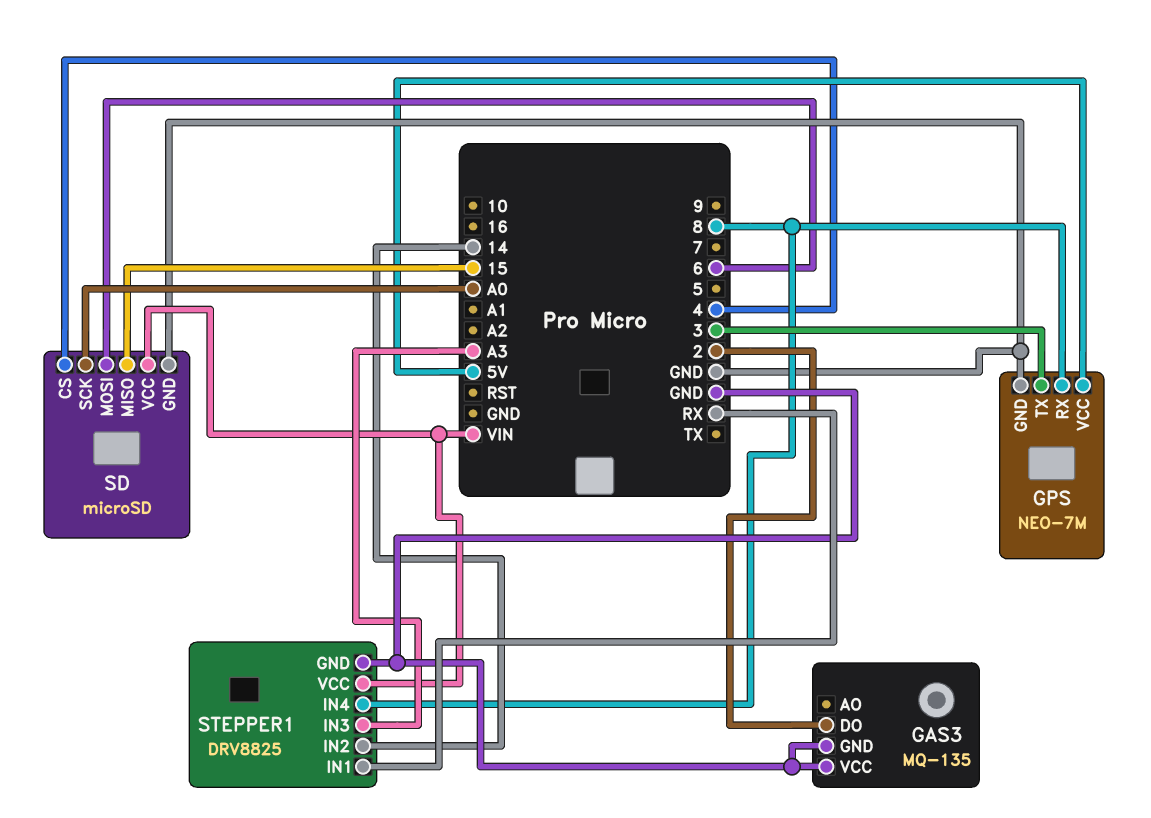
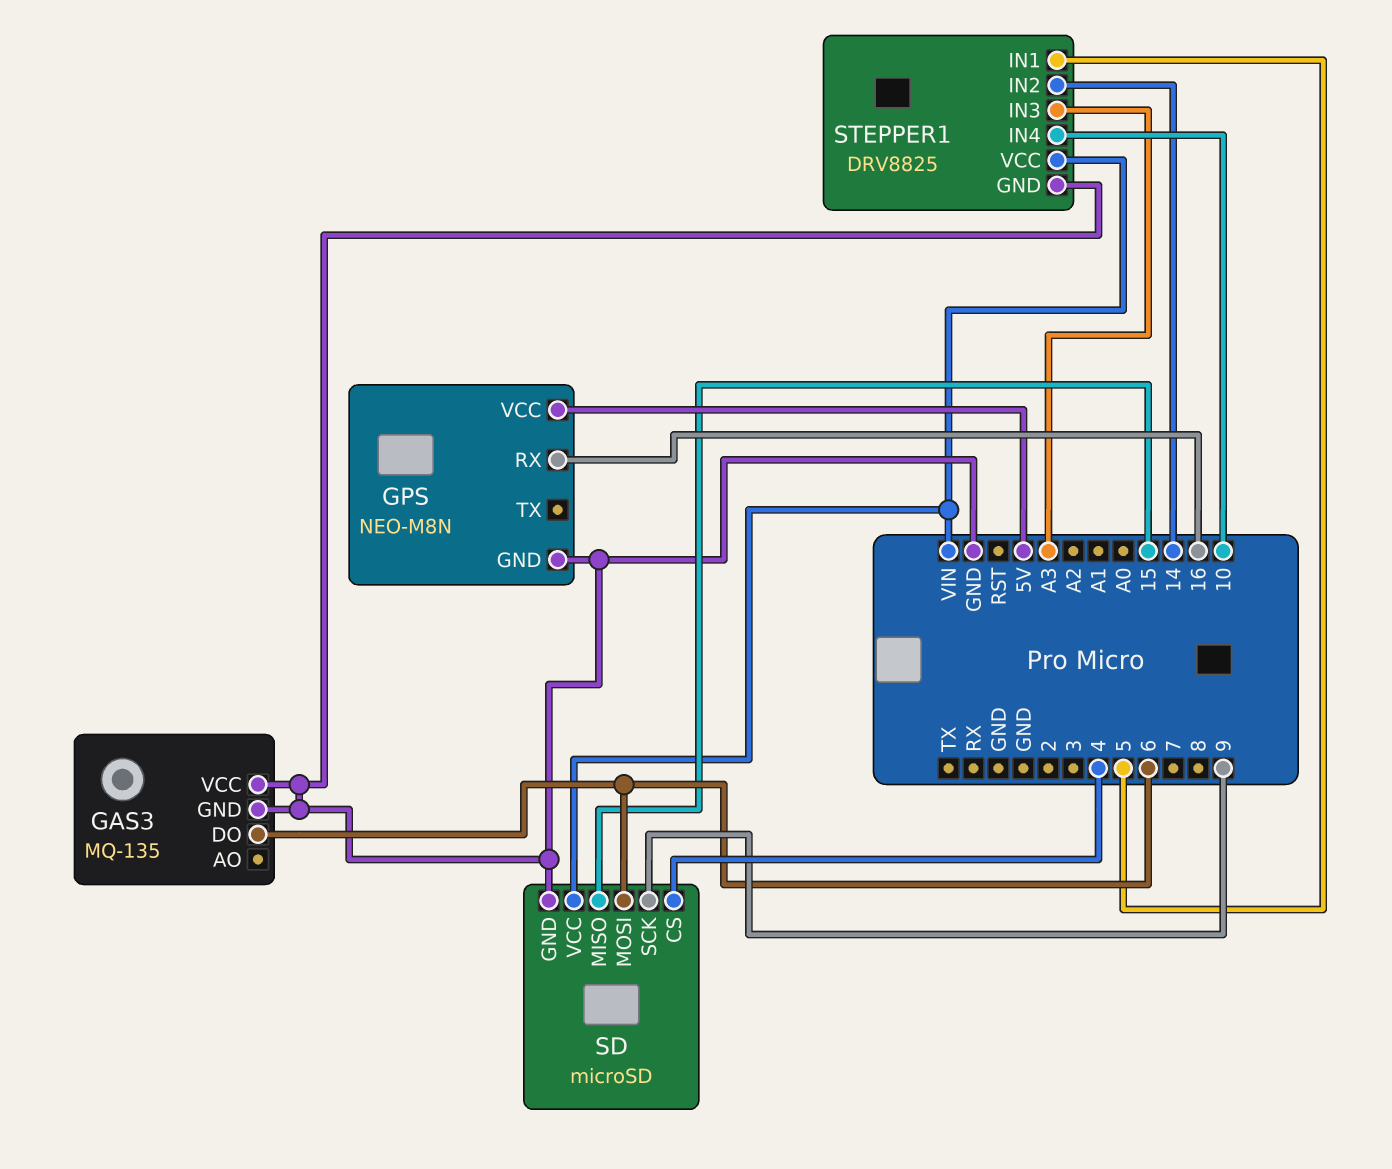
GAS3 pin DO: 2 -> 6
GPS: NEO-7M -> NEO-M8N
GPS pin RX: 8 -> 16
GPS pin TX: 3 -> none
SD pin SCK: A0 -> 9
STEPPER1 pin IN1: RX -> 5
STEPPER1 pin IN4: 8 -> 10

